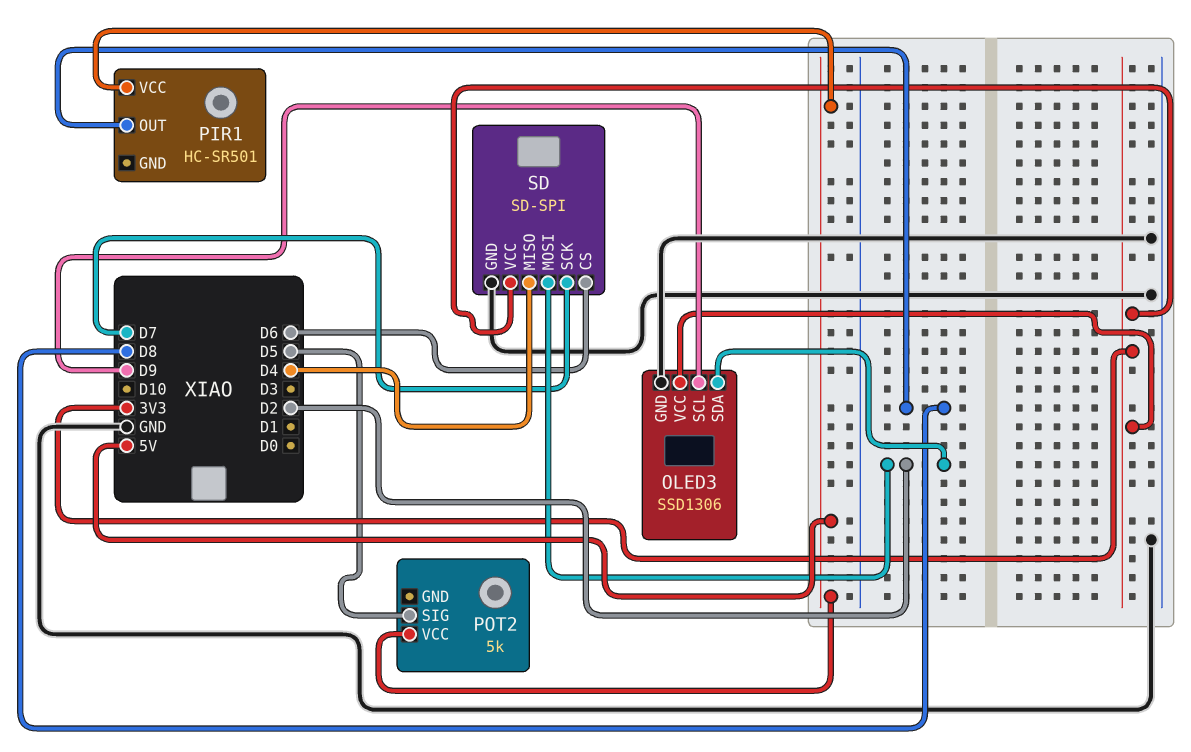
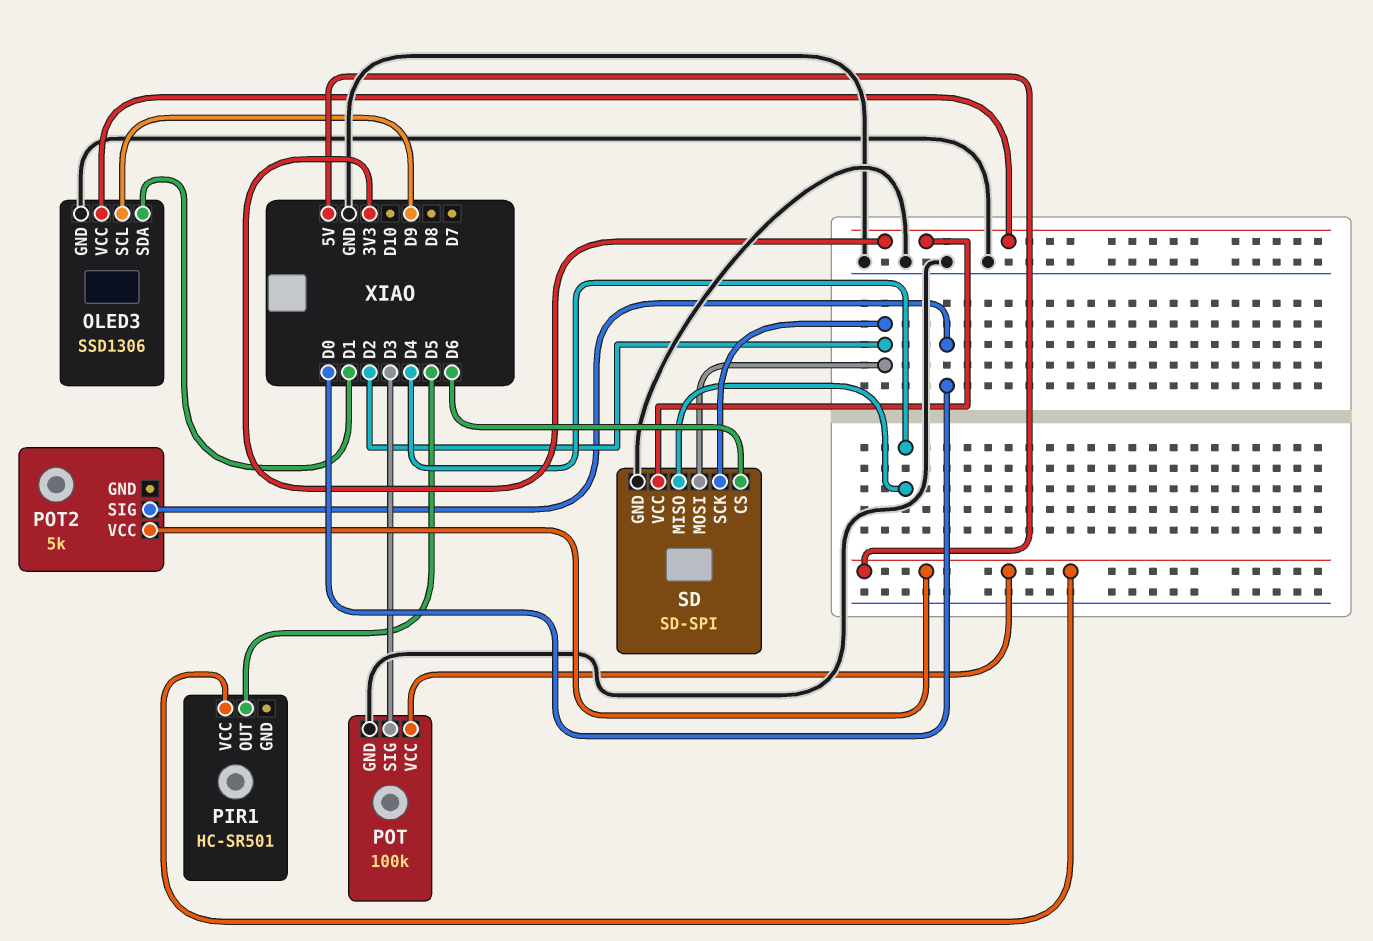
OLED3 pin SDA: D2 -> D1
PIR1 pin OUT: D8 -> D5
POT: none -> 100k
POT pin GND: none -> GND
POT pin SIG: none -> D3
POT pin VCC: none -> 5V
POT2 pin SIG: D5 -> D0
SD pin SCK: D7 -> D2

